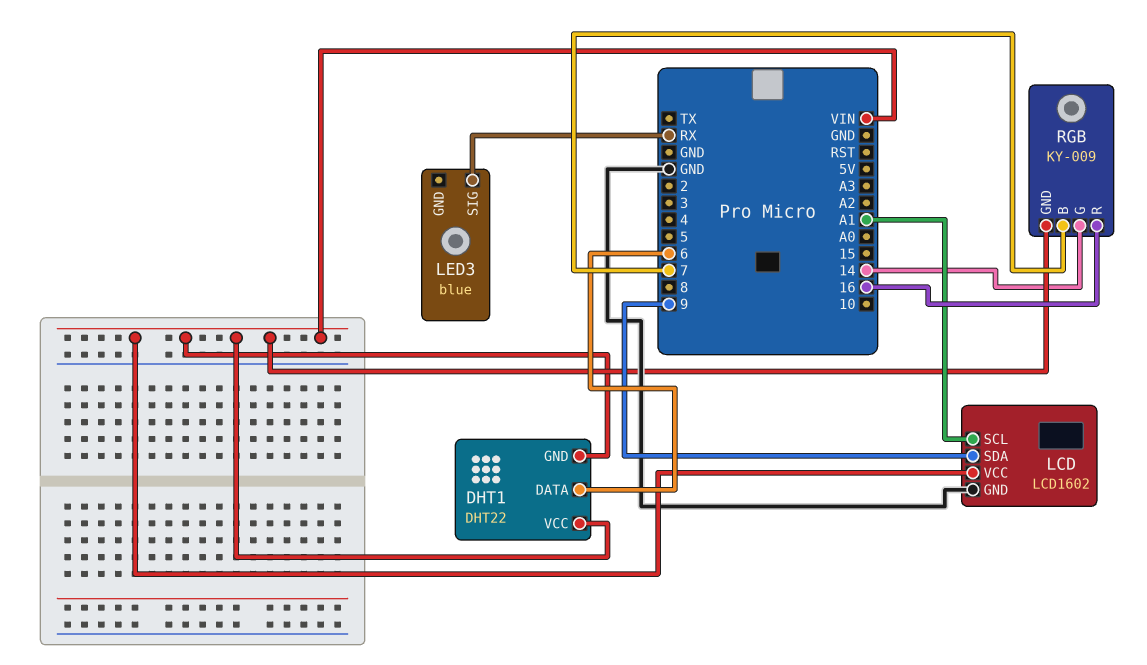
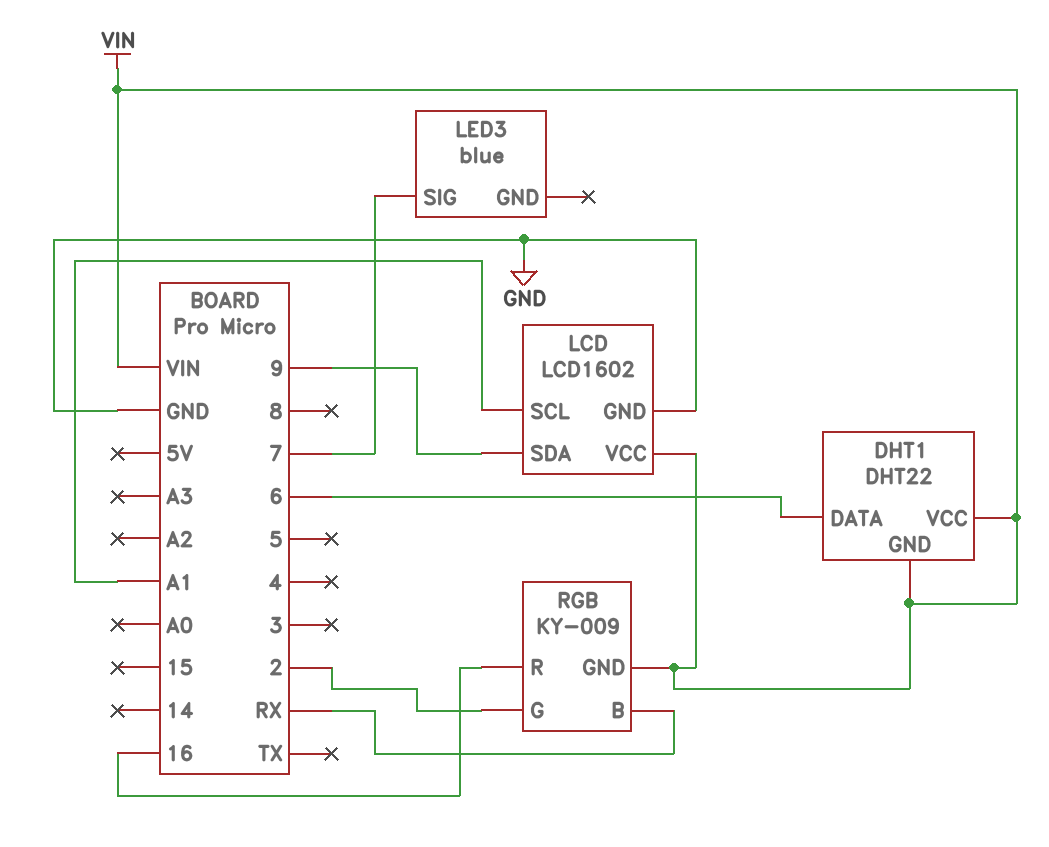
LED3 pin SIG: RX -> 7
RGB pin B: 7 -> RX
RGB pin G: 14 -> 2

